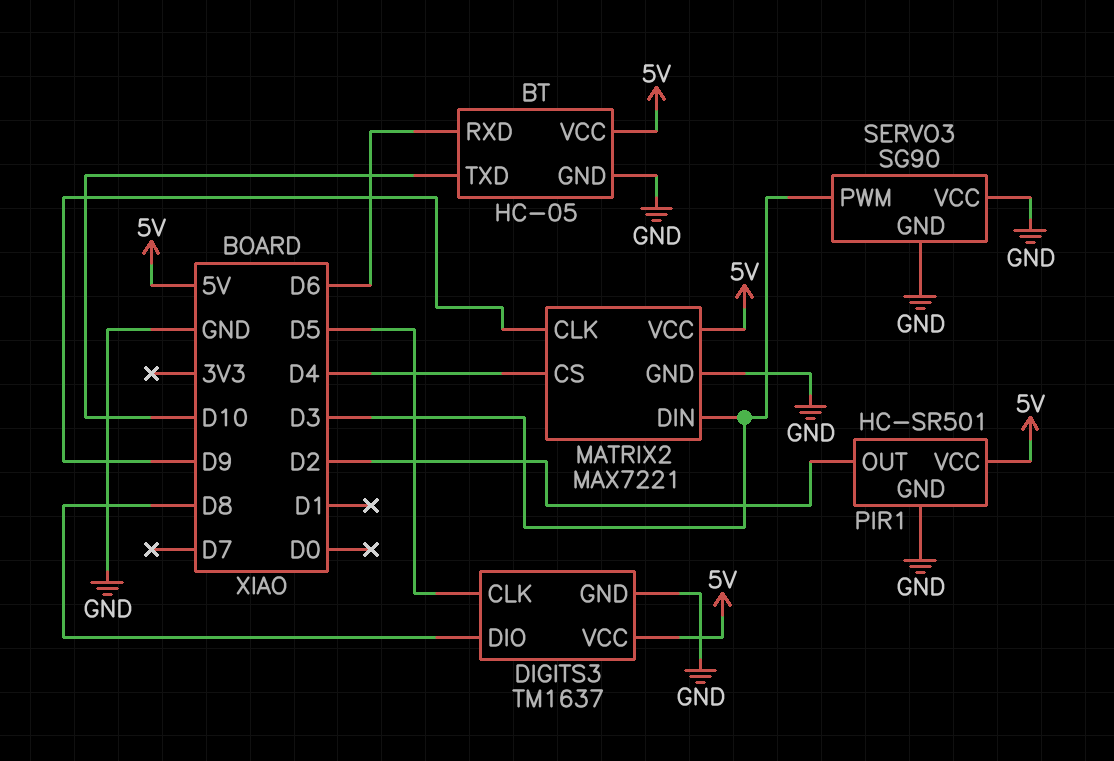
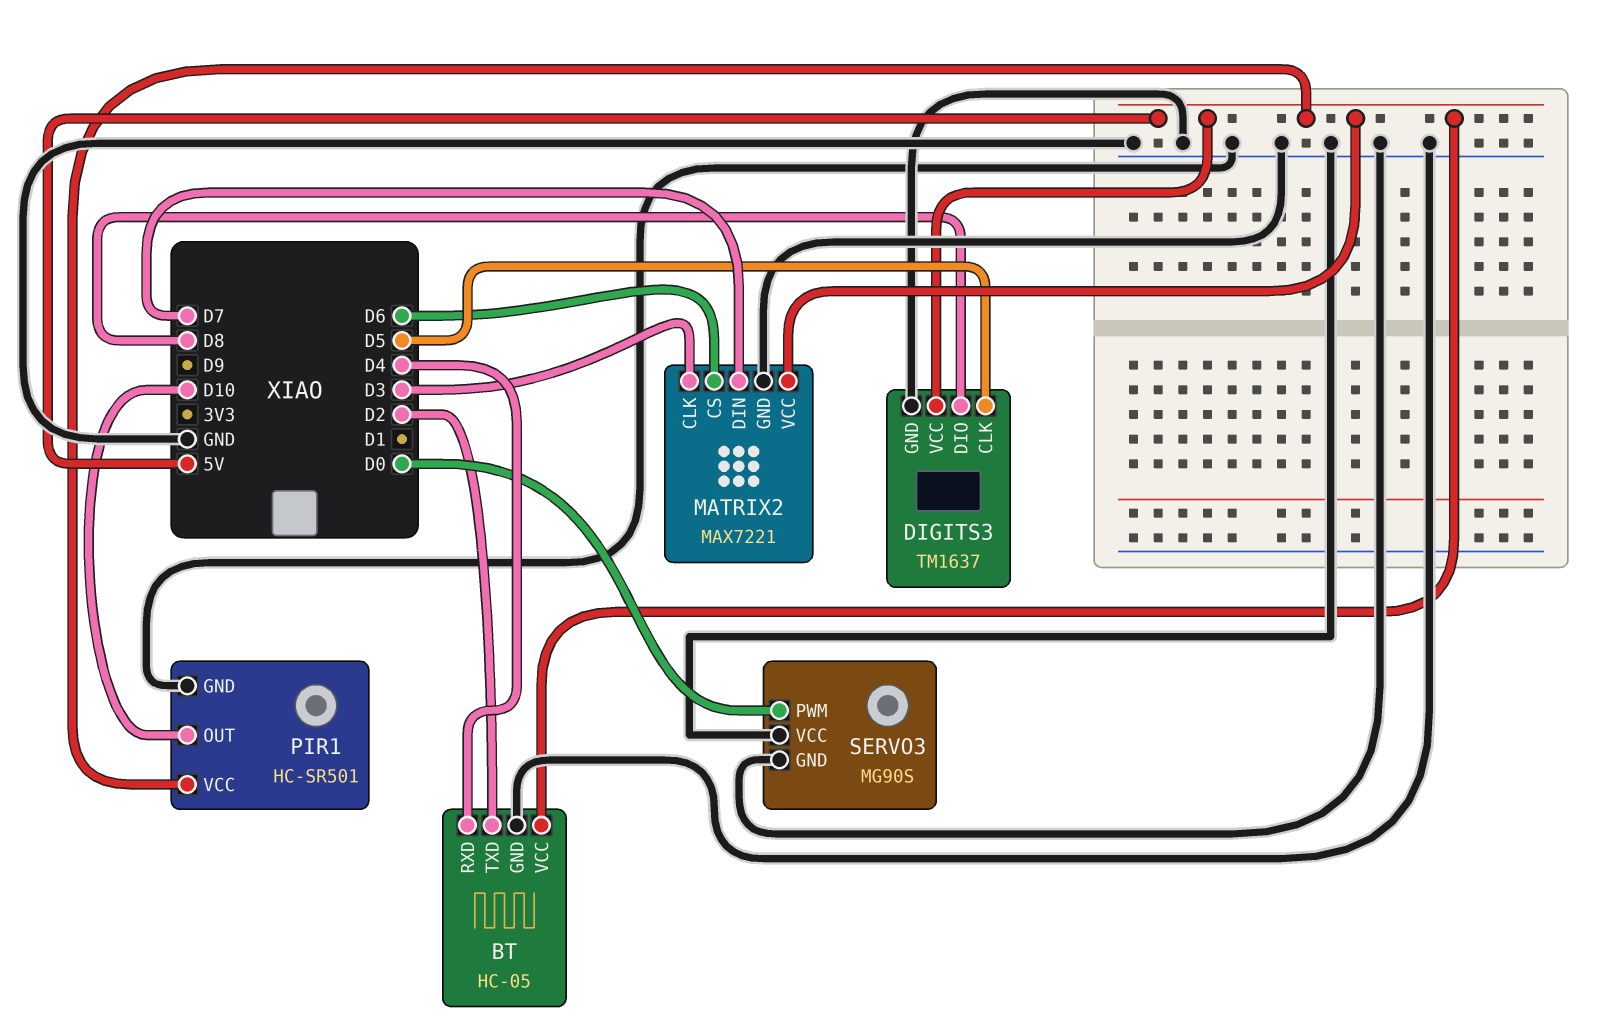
BT pin RXD: D6 -> D4
BT pin TXD: D10 -> D2
MATRIX2 pin CLK: D9 -> D3
MATRIX2 pin CS: D4 -> D6
MATRIX2 pin DIN: D3 -> D7
PIR1 pin OUT: D2 -> D10
SERVO3: SG90 -> MG90S
SERVO3 pin PWM: D3 -> D0

